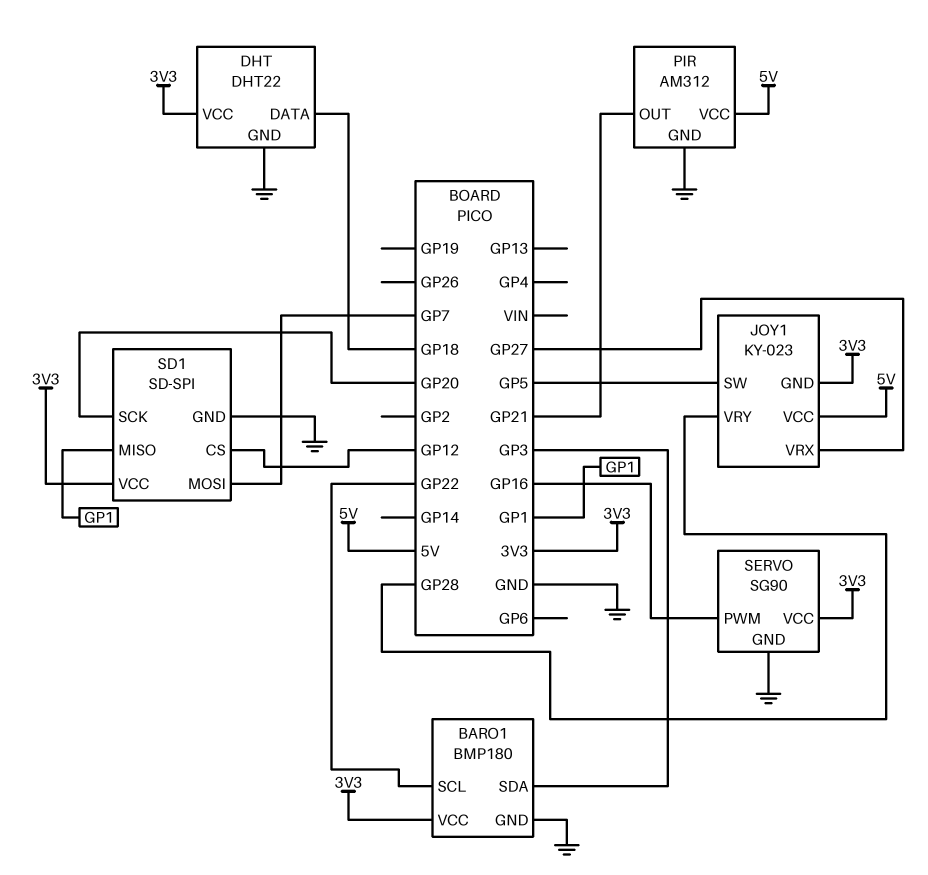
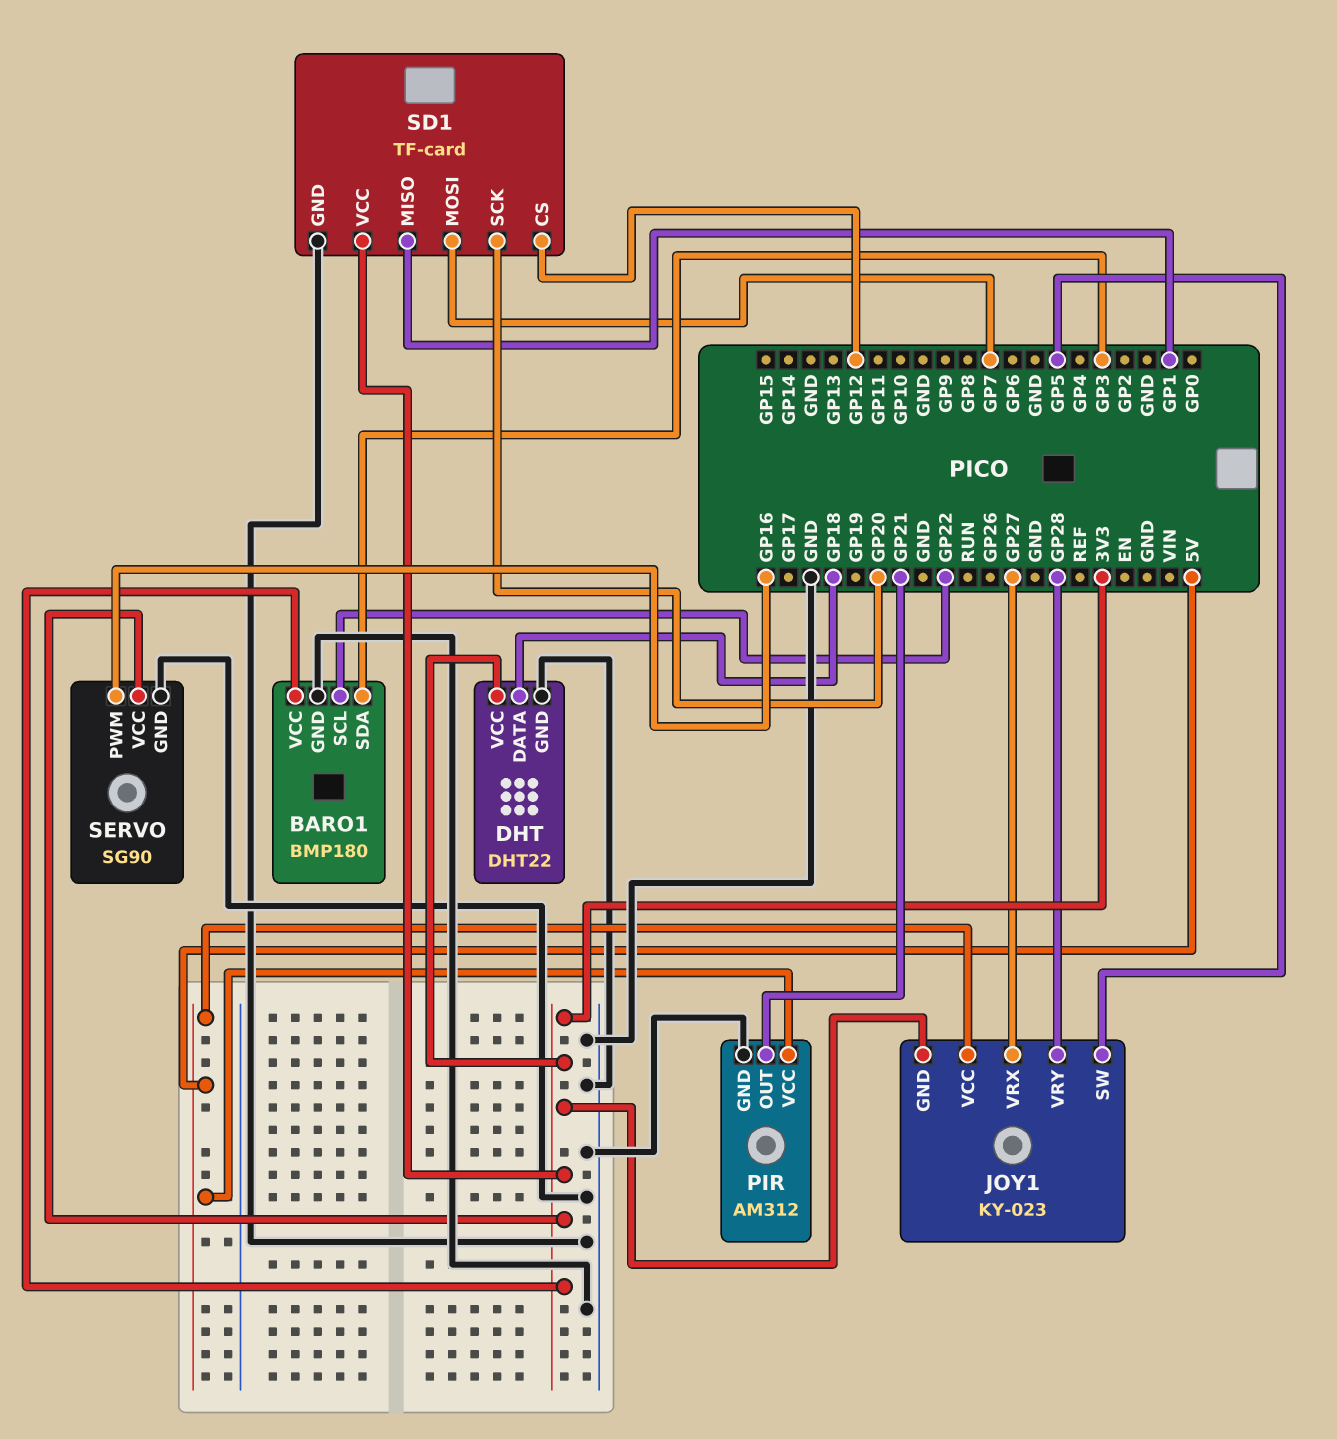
SD1: SD-SPI -> TF-card

